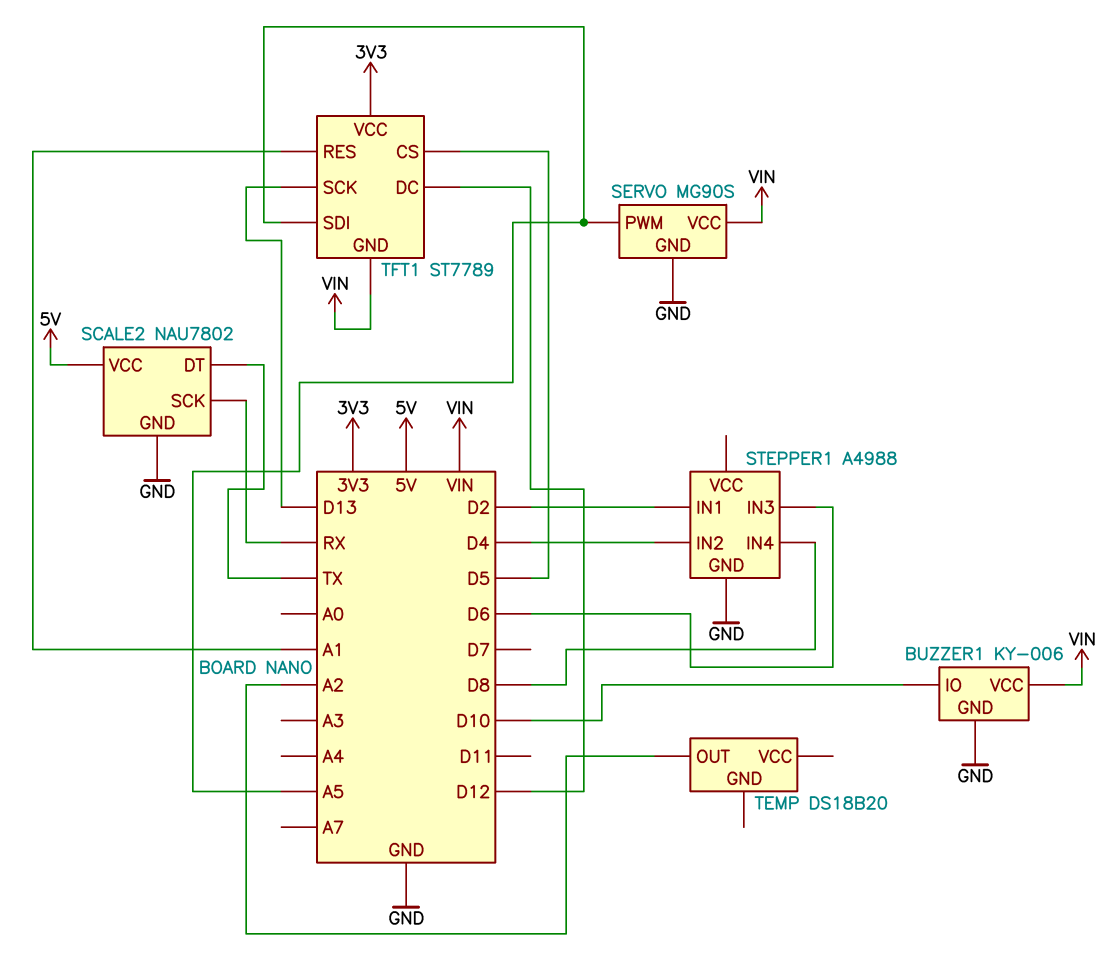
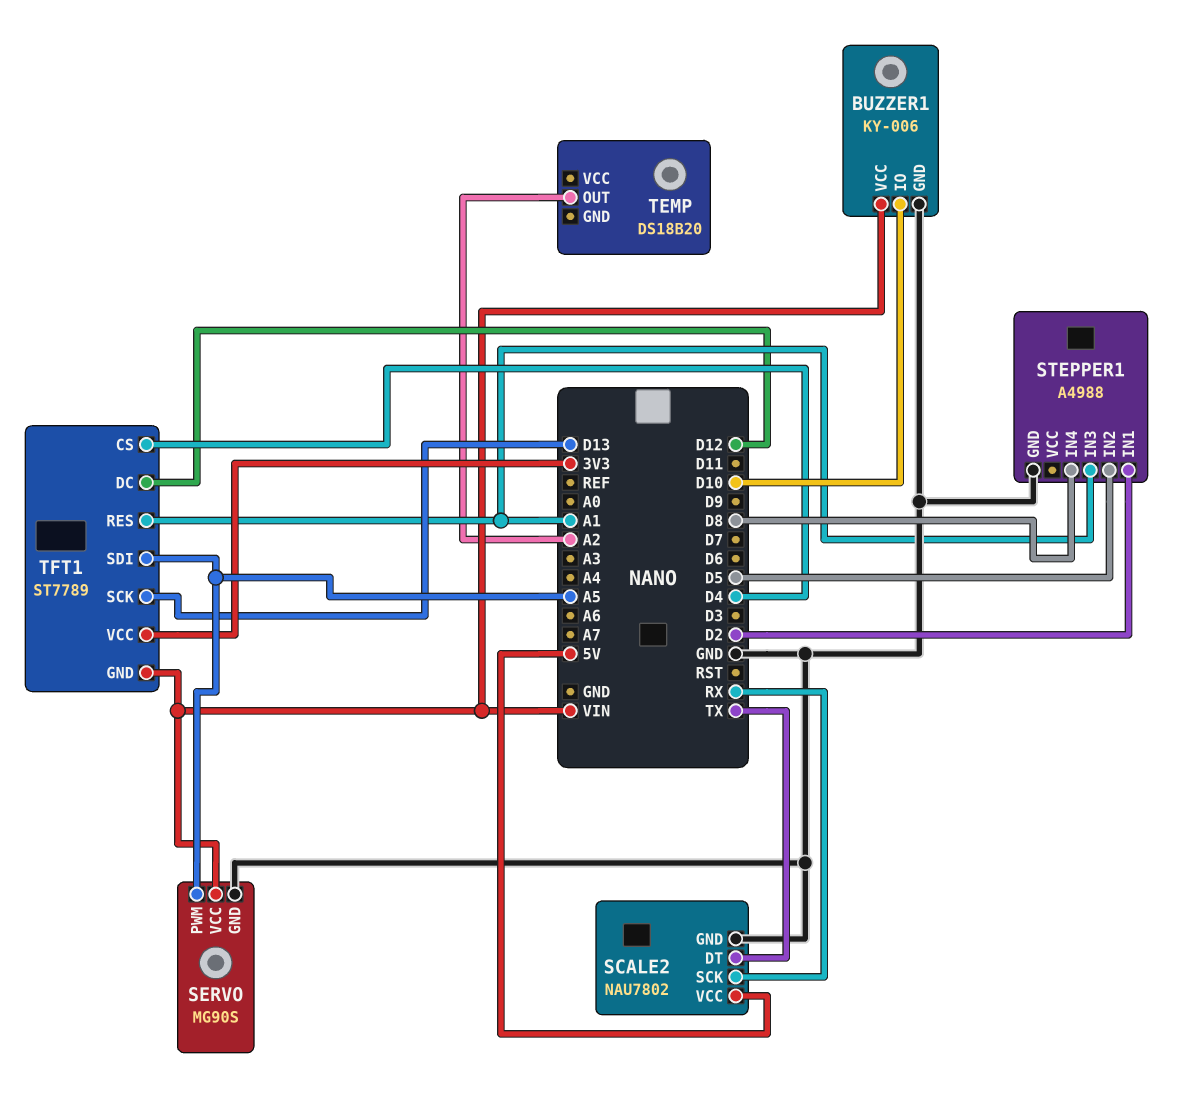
STEPPER1 pin IN2: D4 -> D5
STEPPER1 pin IN3: D6 -> A1
TFT1 pin CS: D5 -> D4

